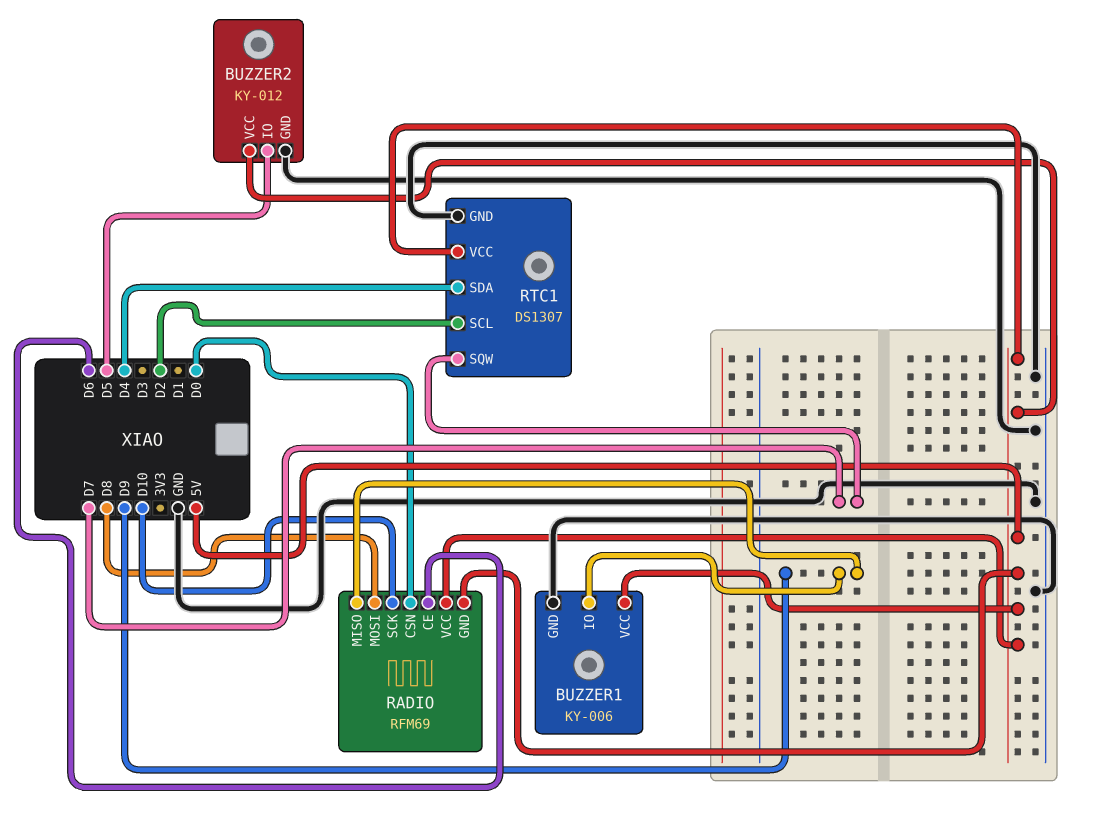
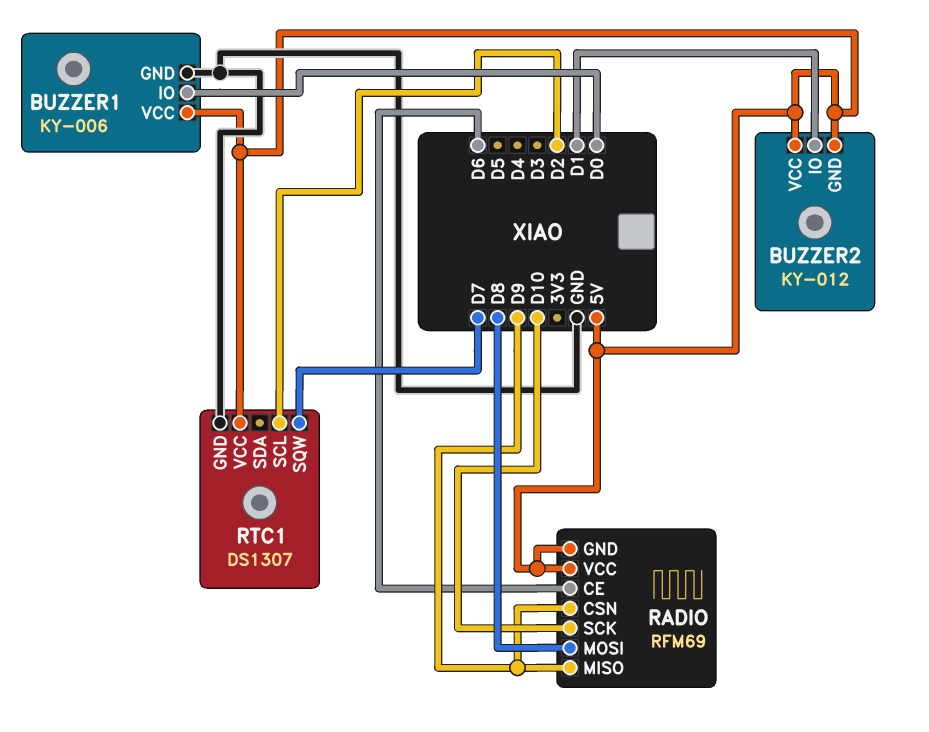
BUZZER1 pin IO: D9 -> D0
BUZZER2 pin GND: GND -> 5V
BUZZER2 pin IO: D5 -> D1
RADIO pin CSN: D0 -> D9
RTC1 pin SDA: D4 -> none

